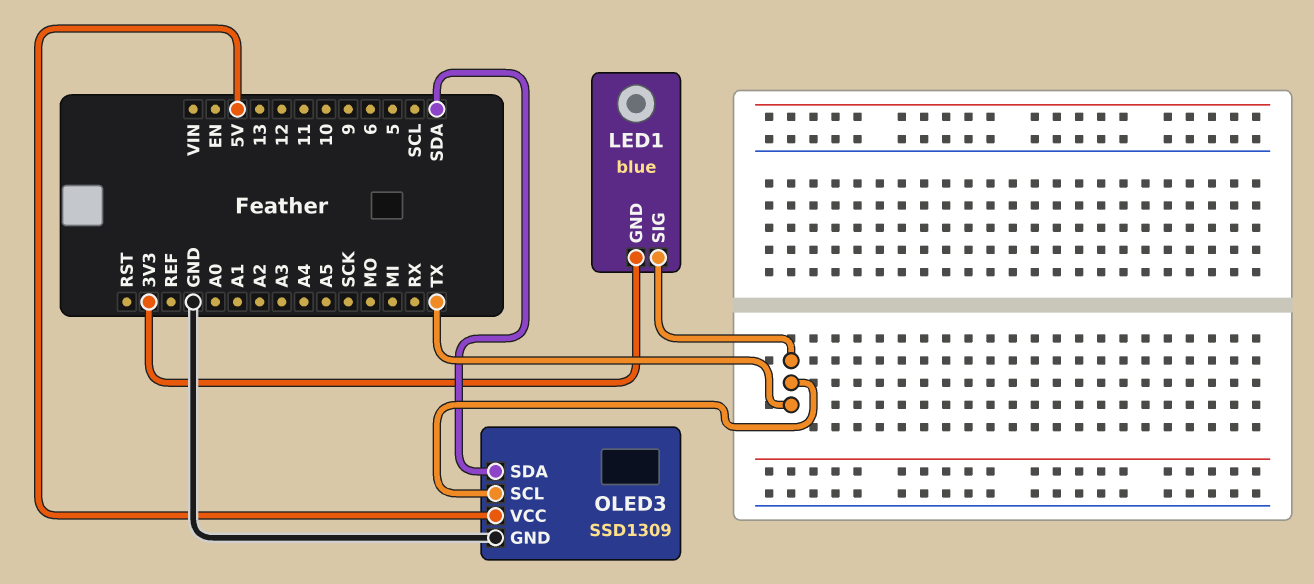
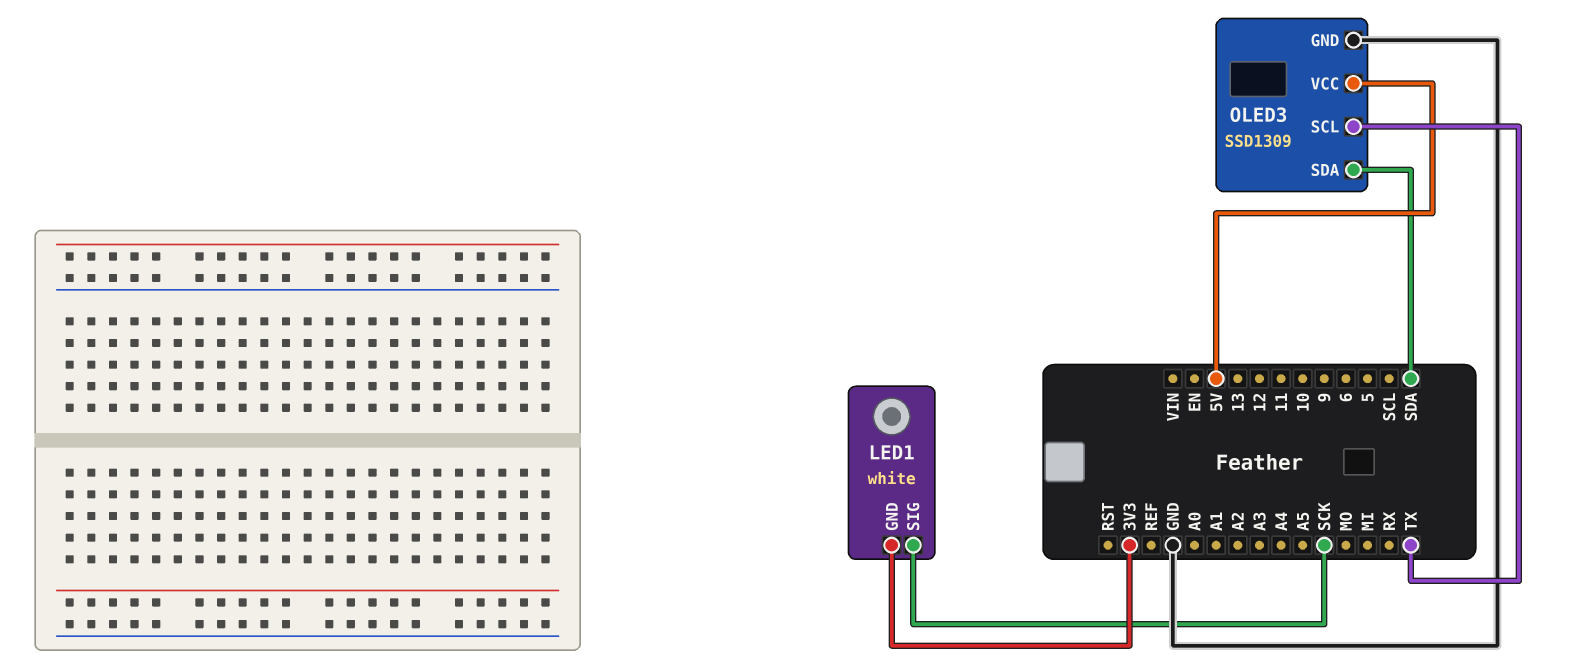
LED1: blue -> white
LED1 pin SIG: TX -> SCK

